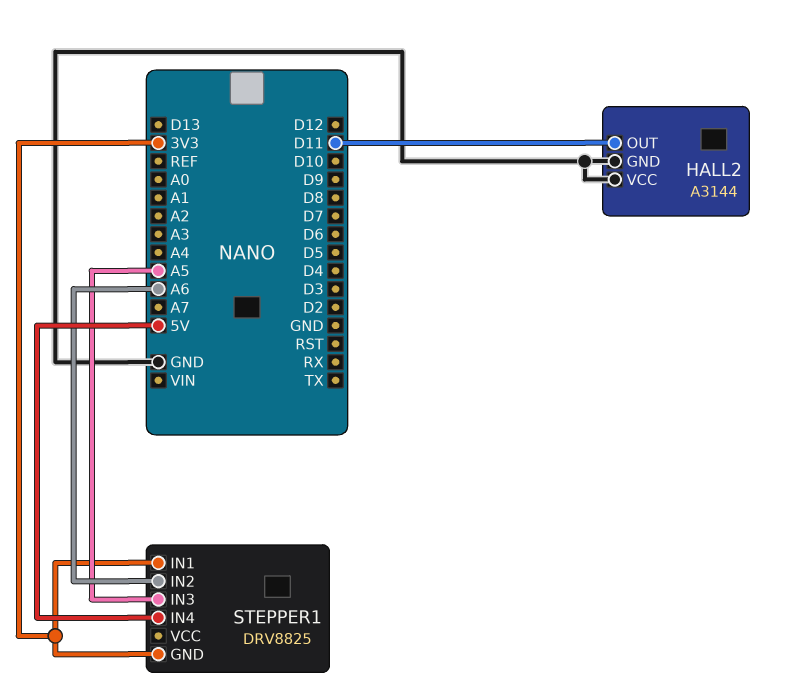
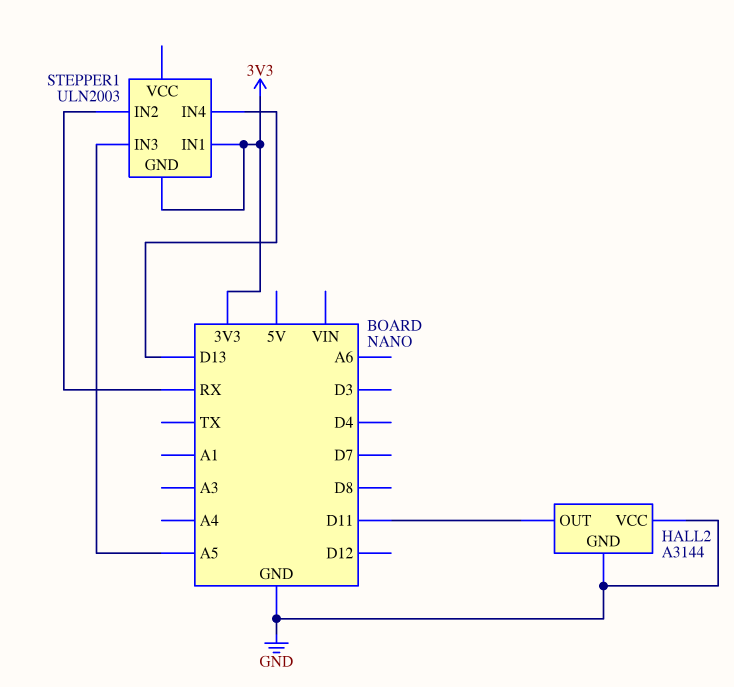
STEPPER1: DRV8825 -> ULN2003
STEPPER1 pin IN2: A6 -> RX
STEPPER1 pin IN4: 5V -> D13

